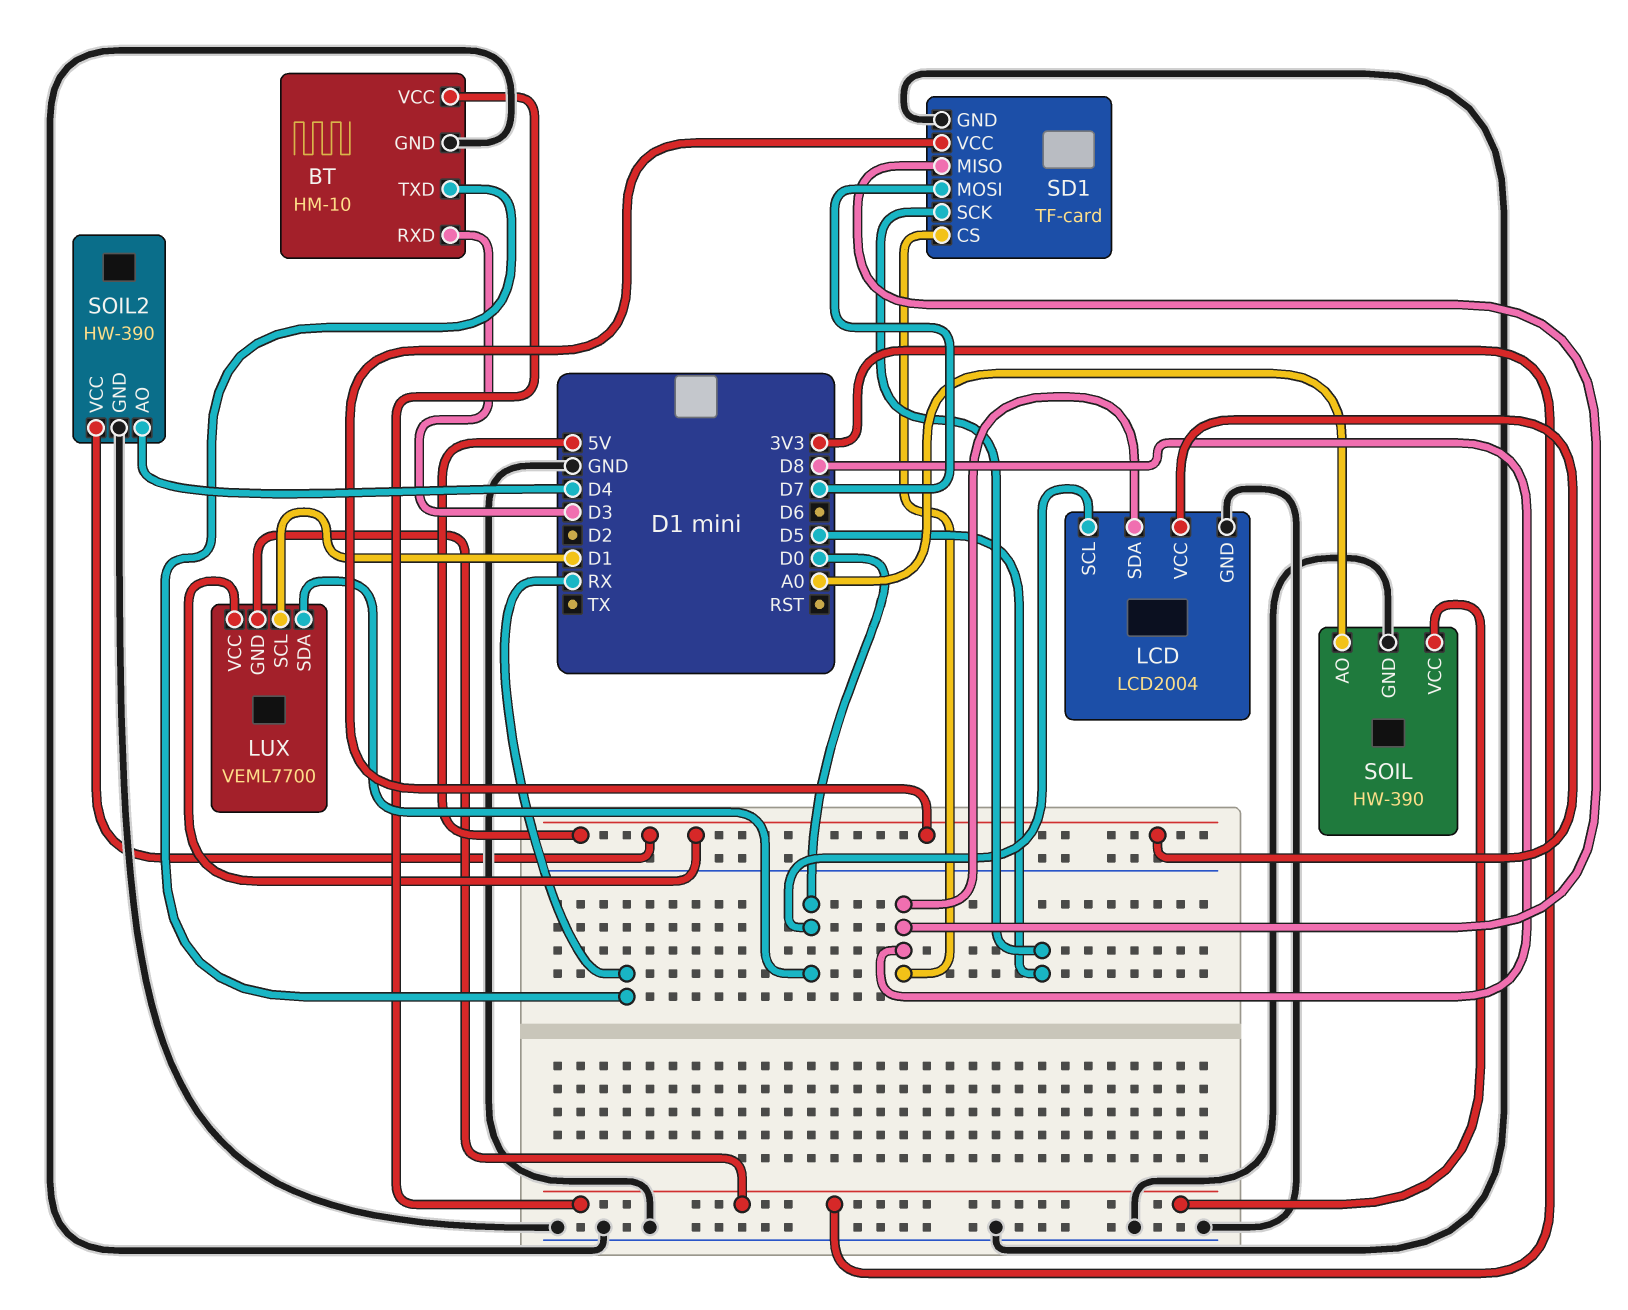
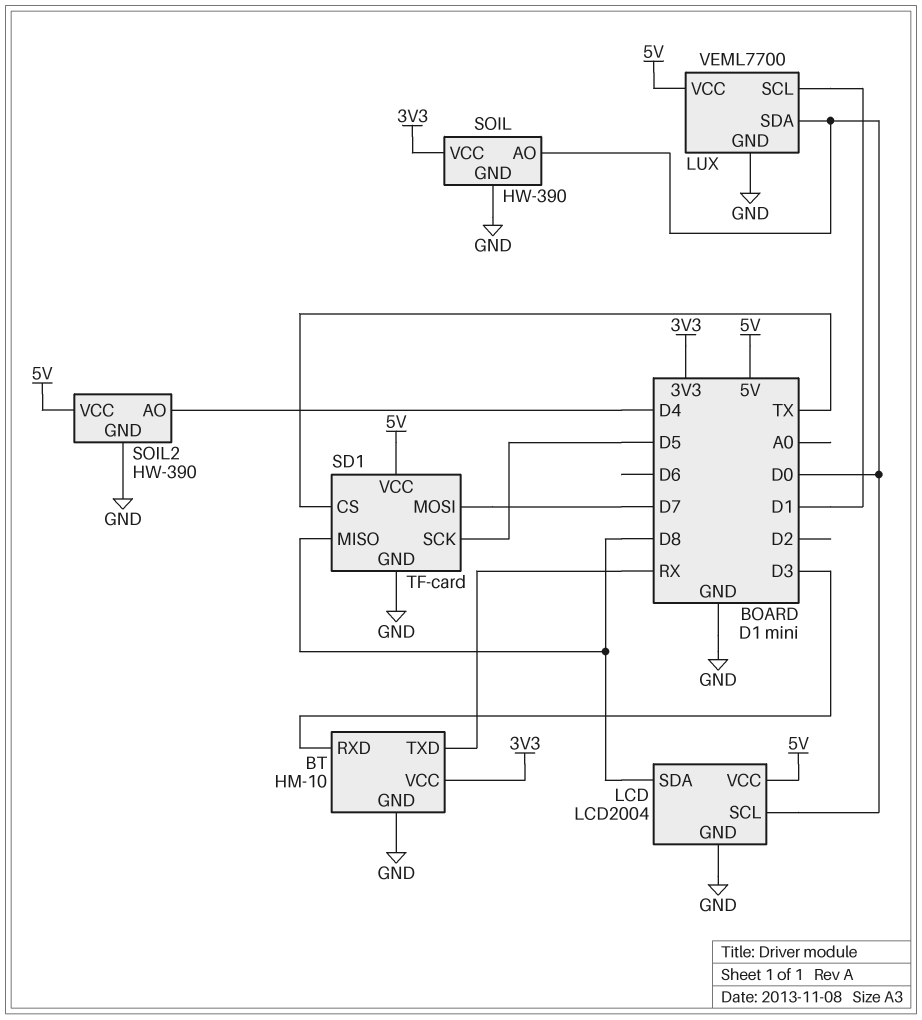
LUX pin GND: 3V3 -> GND
SD1 pin CS: D8 -> TX
SOIL pin AO: A0 -> D0

